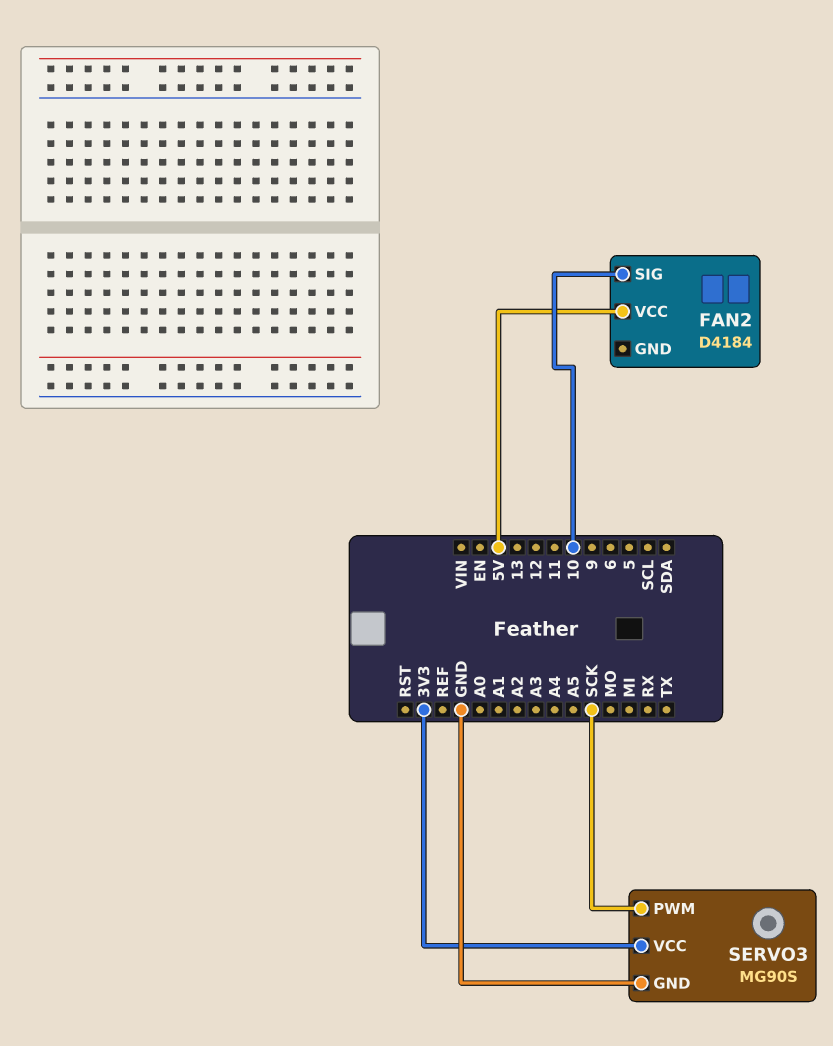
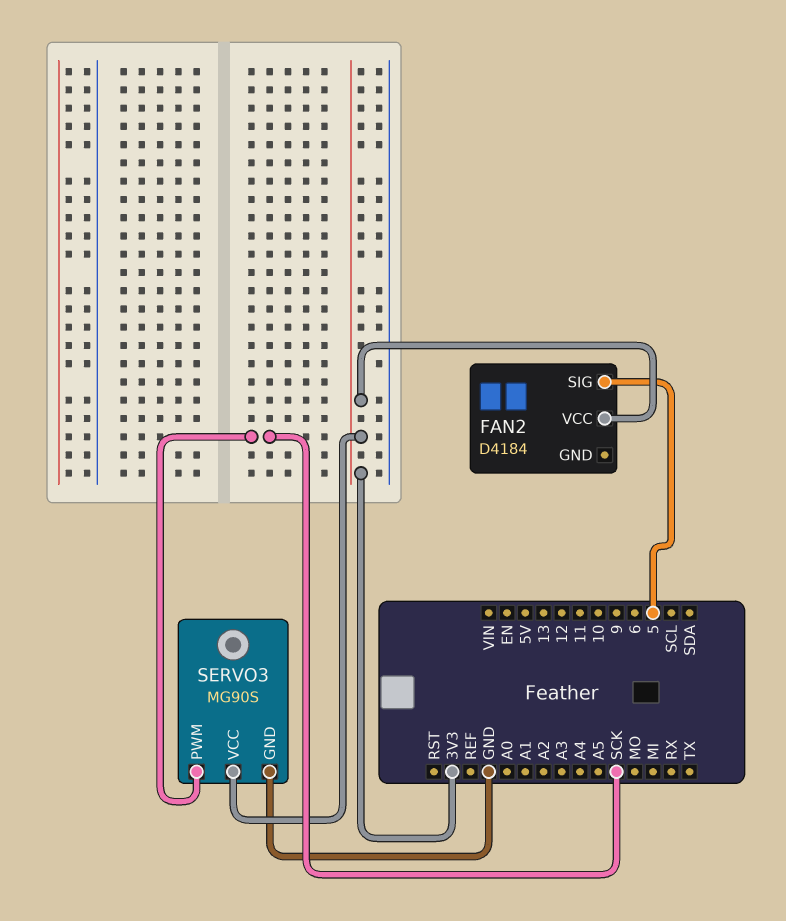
FAN2 pin SIG: 10 -> 5
FAN2 pin VCC: 5V -> 3V3

